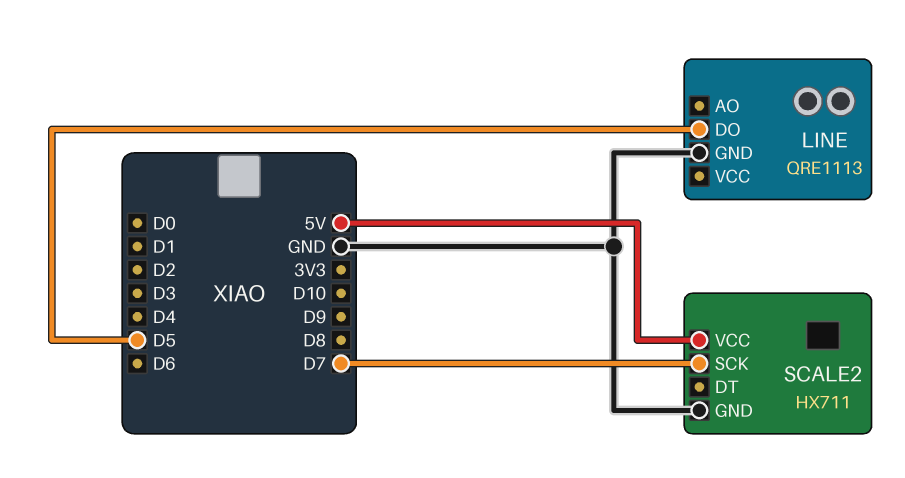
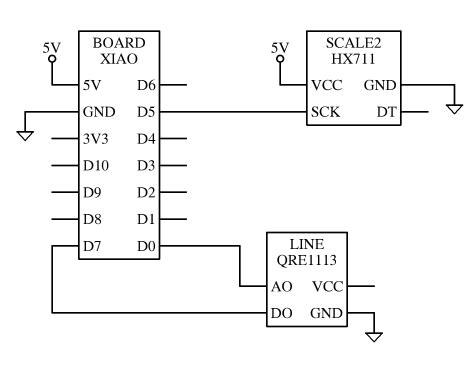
LINE pin AO: none -> D0
LINE pin DO: D5 -> D7
SCALE2 pin SCK: D7 -> D5

